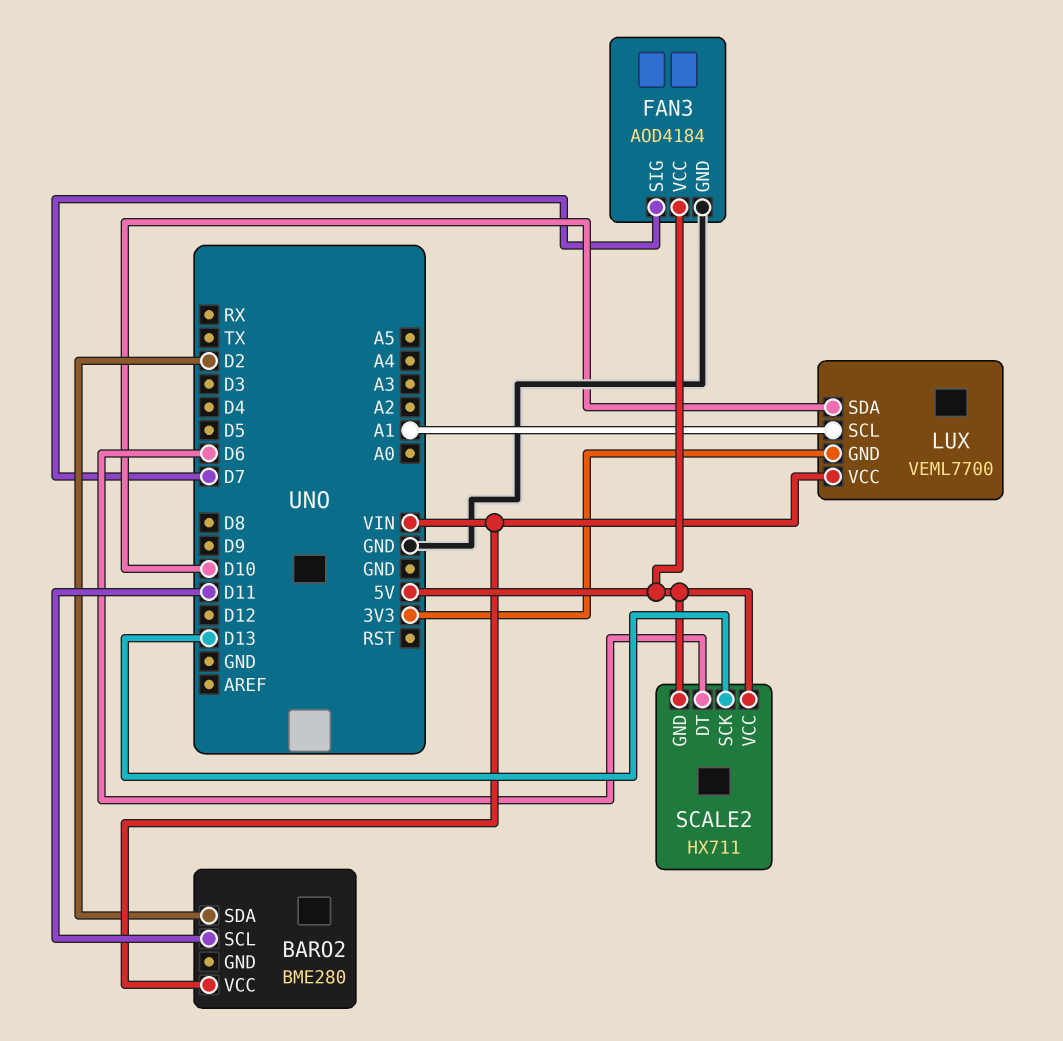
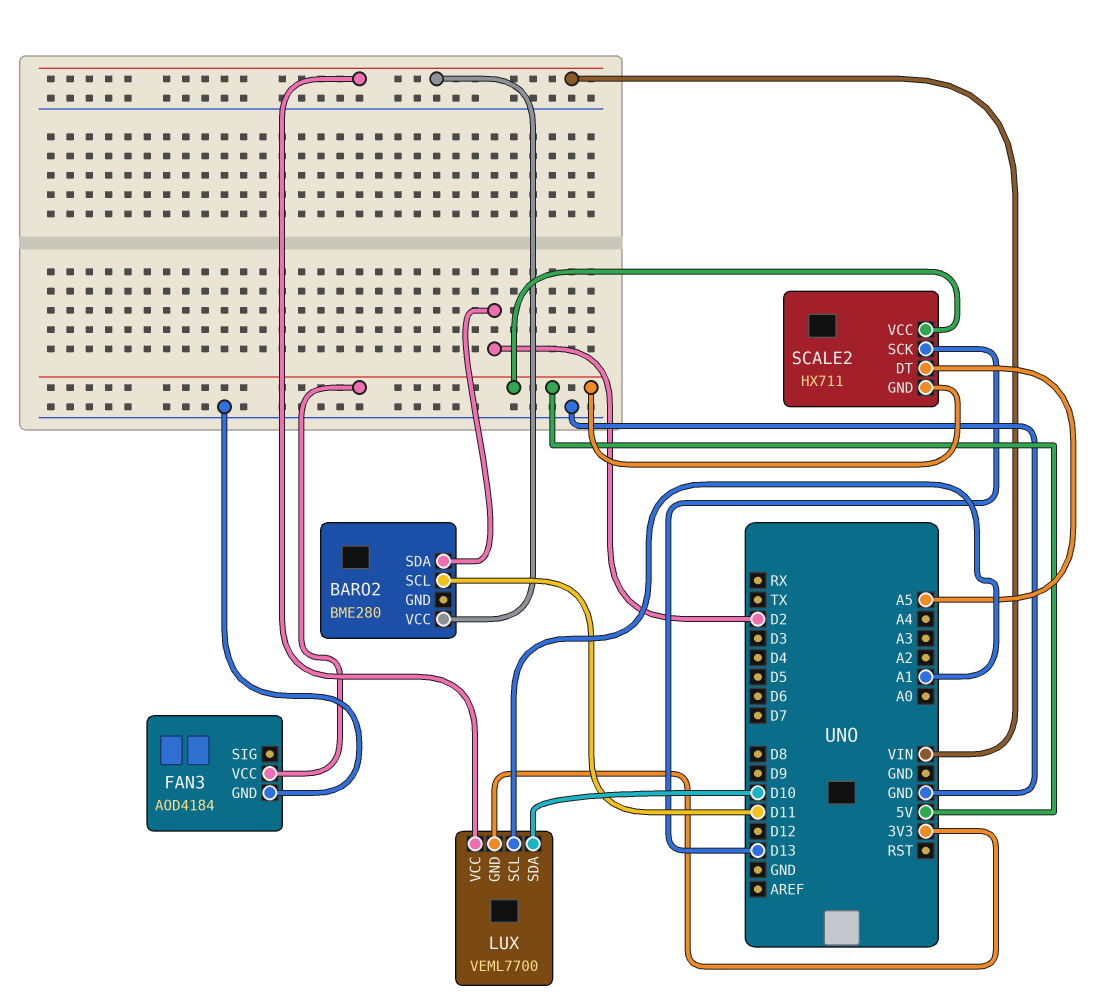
FAN3 pin SIG: D7 -> none
SCALE2 pin DT: D6 -> A5

